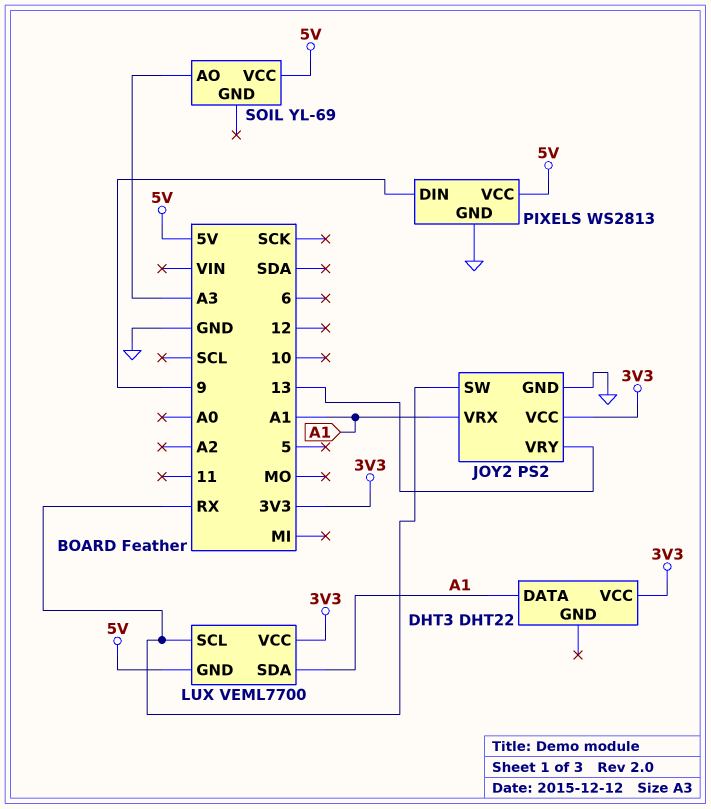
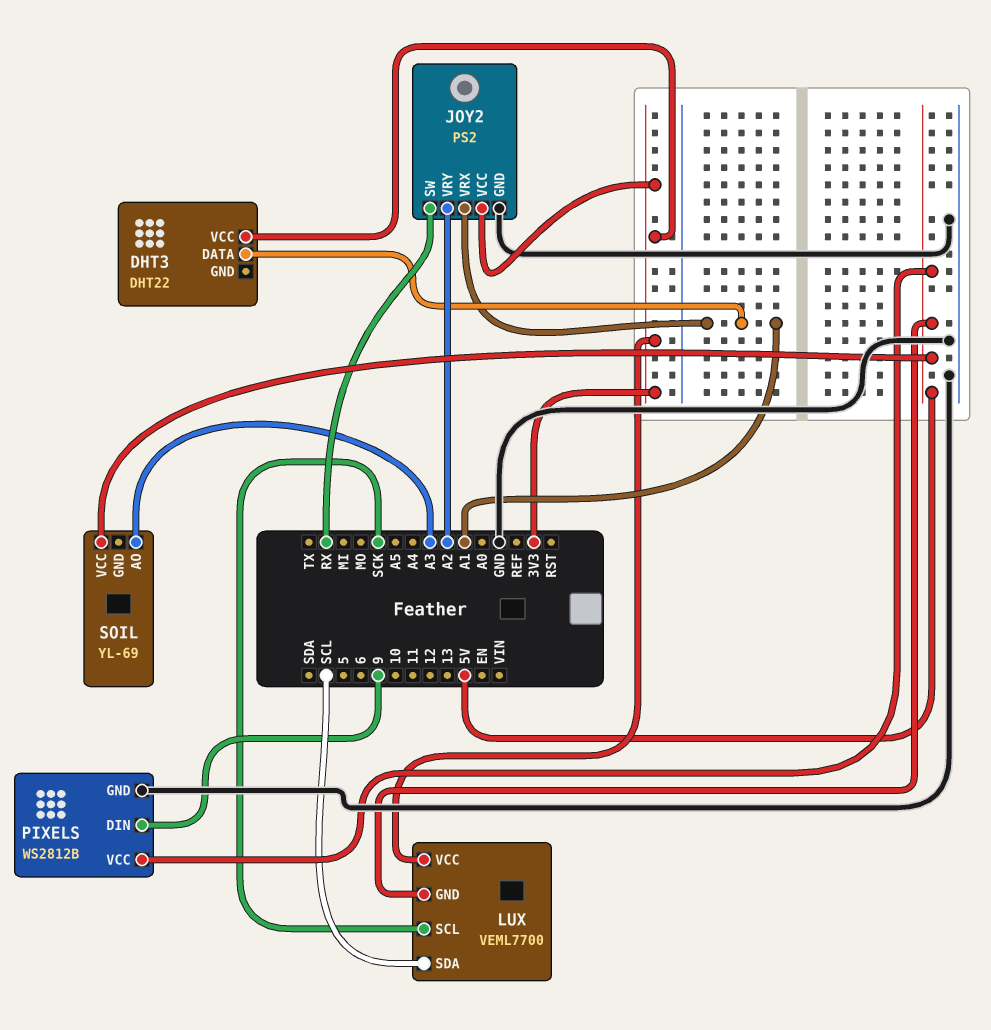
JOY2 pin VRY: 13 -> A2
LUX pin SCL: RX -> SCK
LUX pin SDA: A1 -> SCL
PIXELS: WS2813 -> WS2812B

